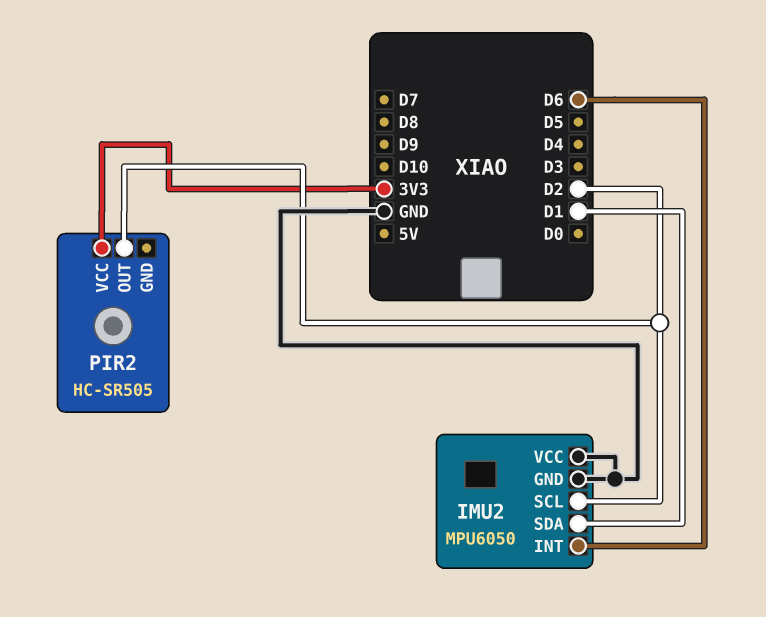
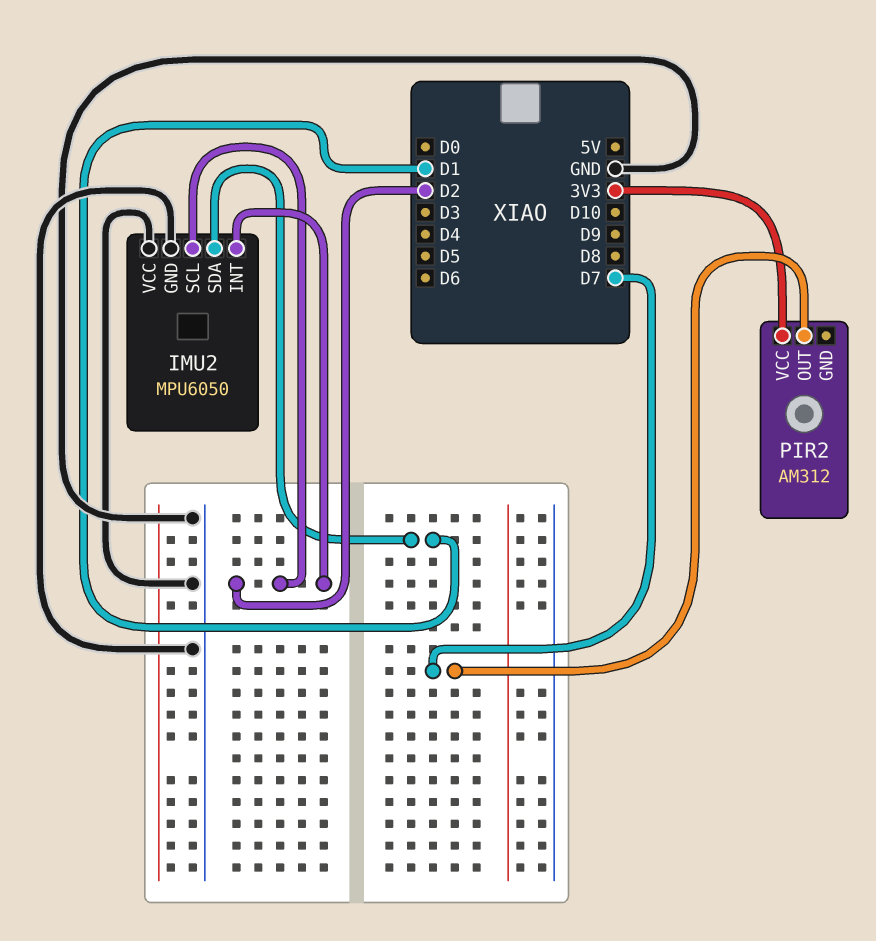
IMU2 pin INT: D6 -> D2
PIR2: HC-SR505 -> AM312
PIR2 pin OUT: D2 -> D7

